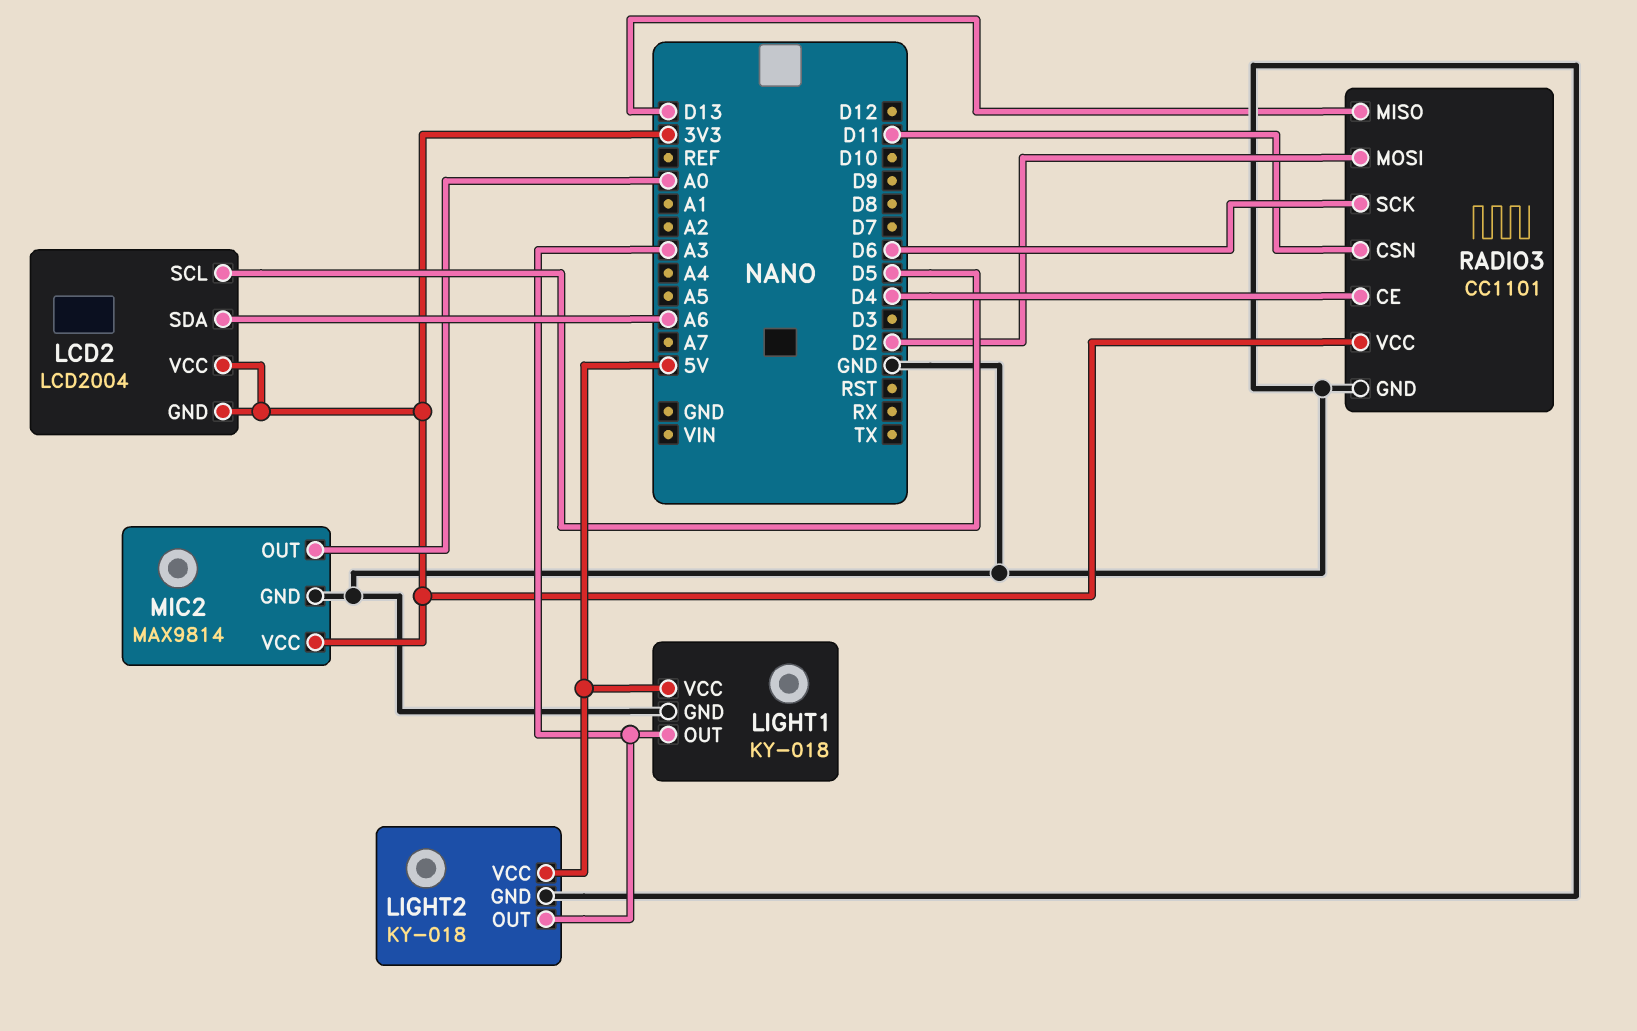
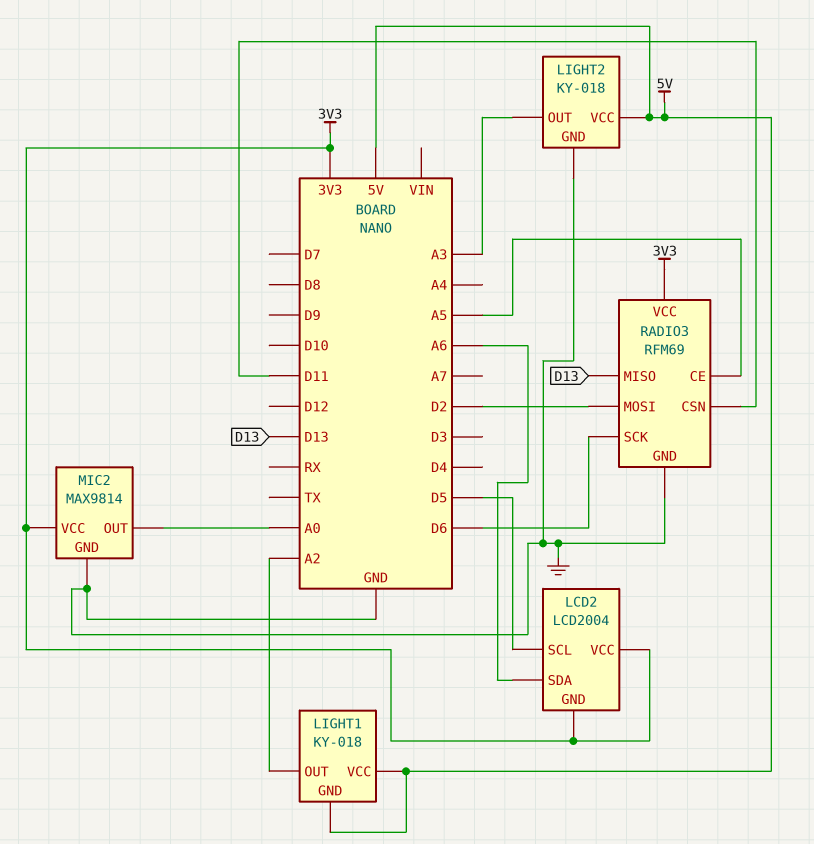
LIGHT1 pin GND: GND -> 5V
LIGHT1 pin OUT: A3 -> A2
RADIO3: CC1101 -> RFM69
RADIO3 pin CE: D4 -> A5

